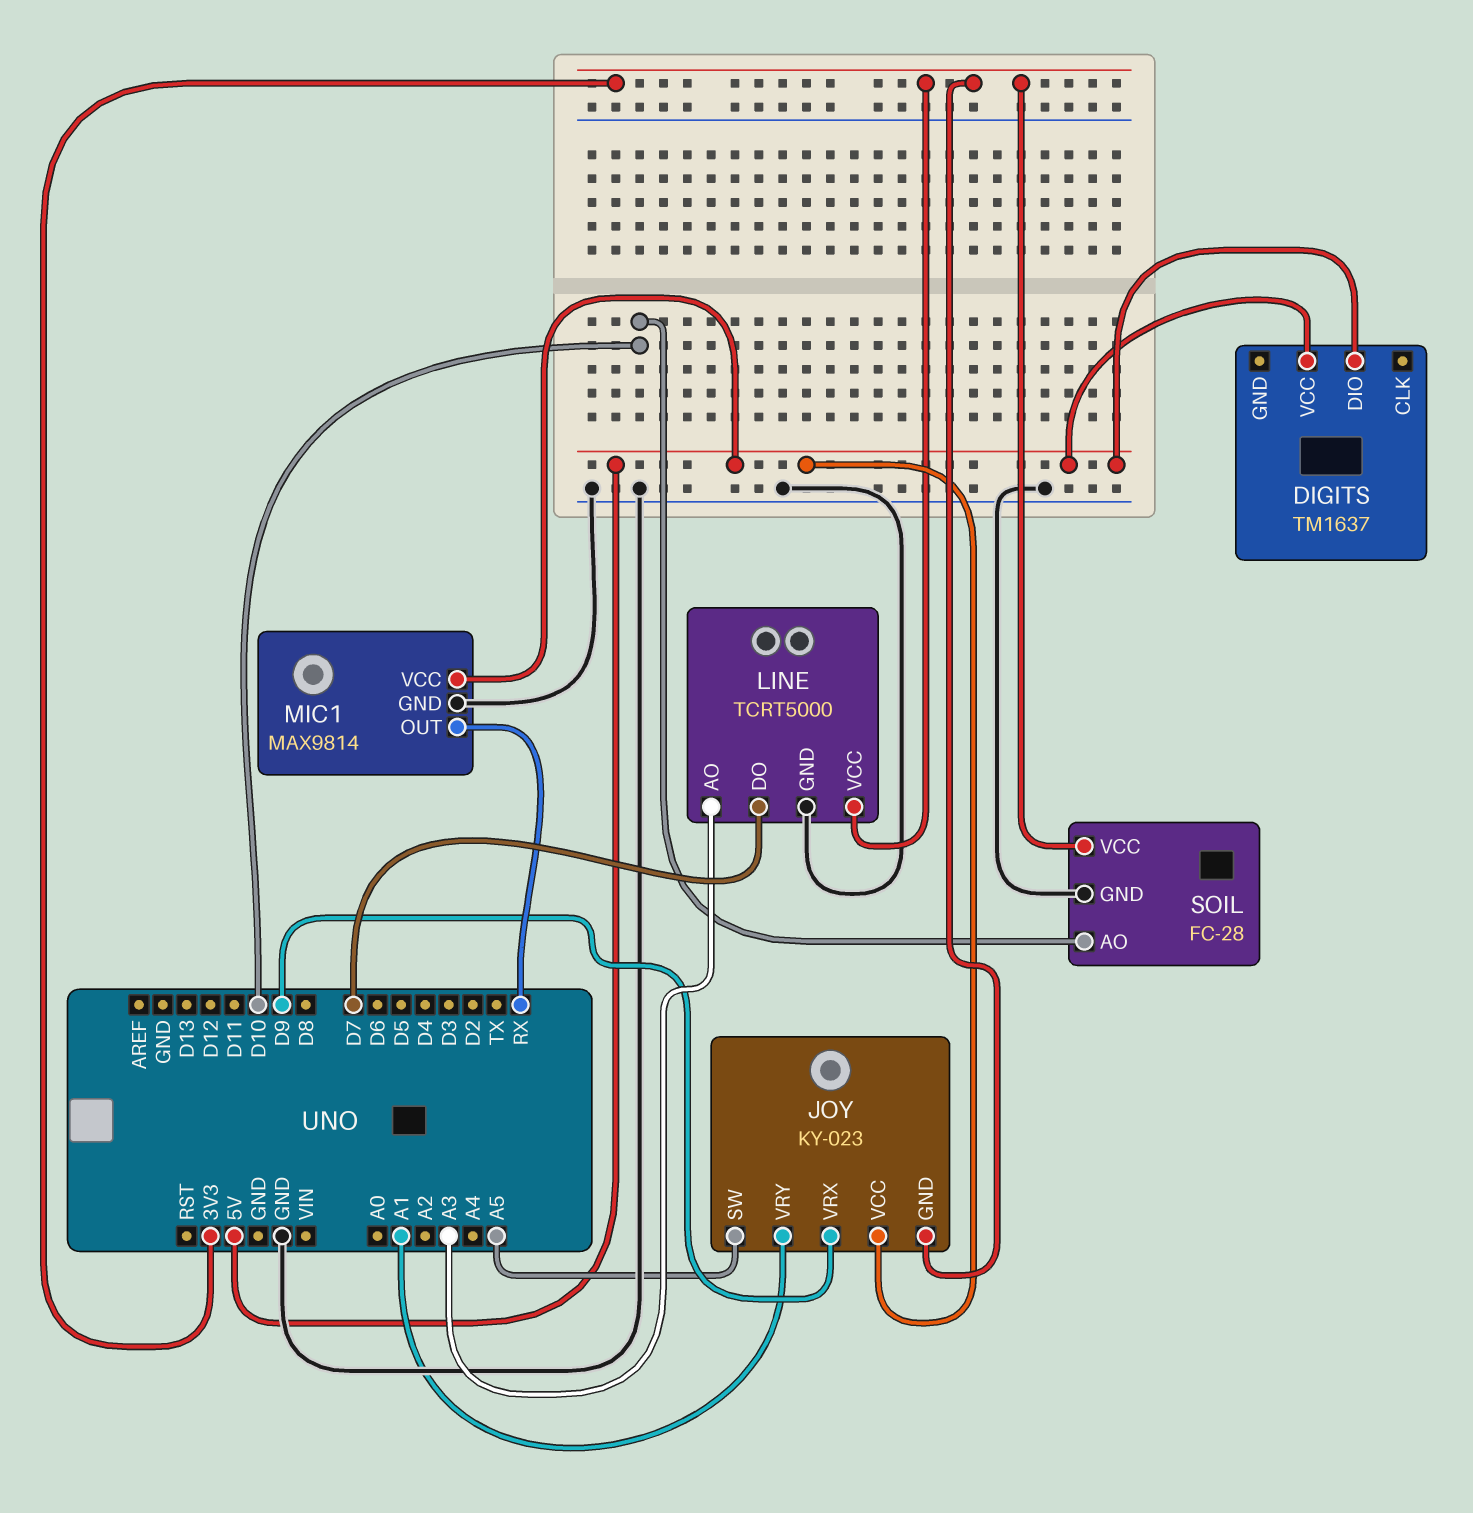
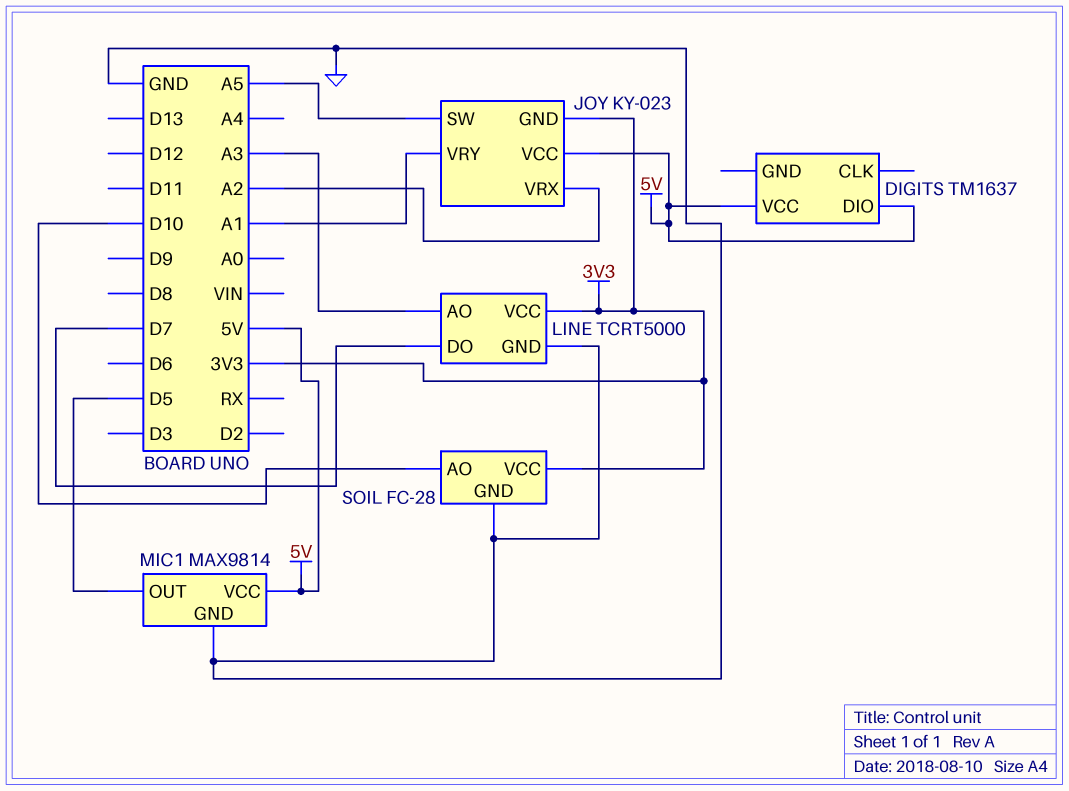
JOY pin VRX: D9 -> A2
MIC1 pin OUT: RX -> D5

